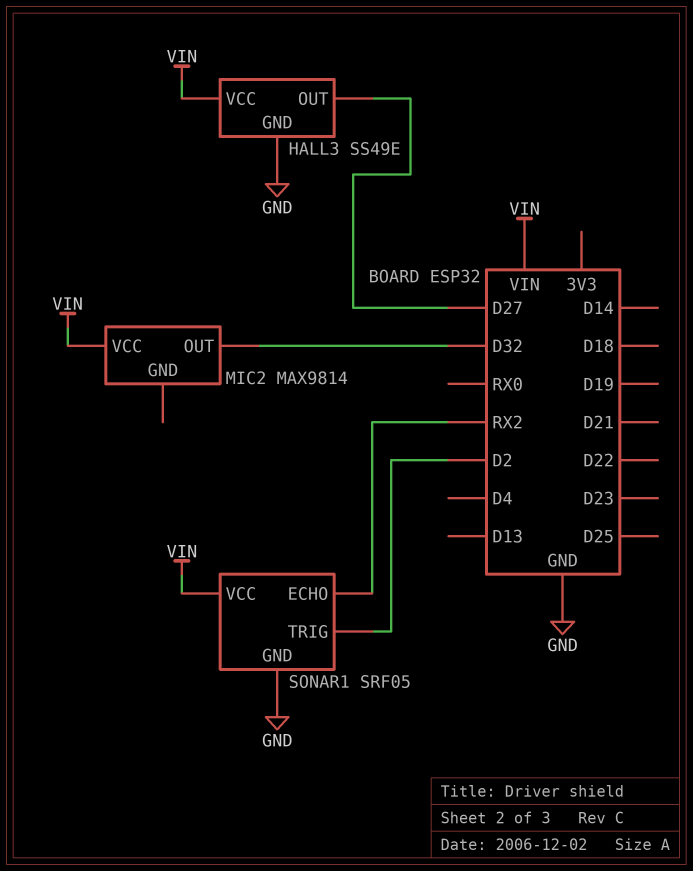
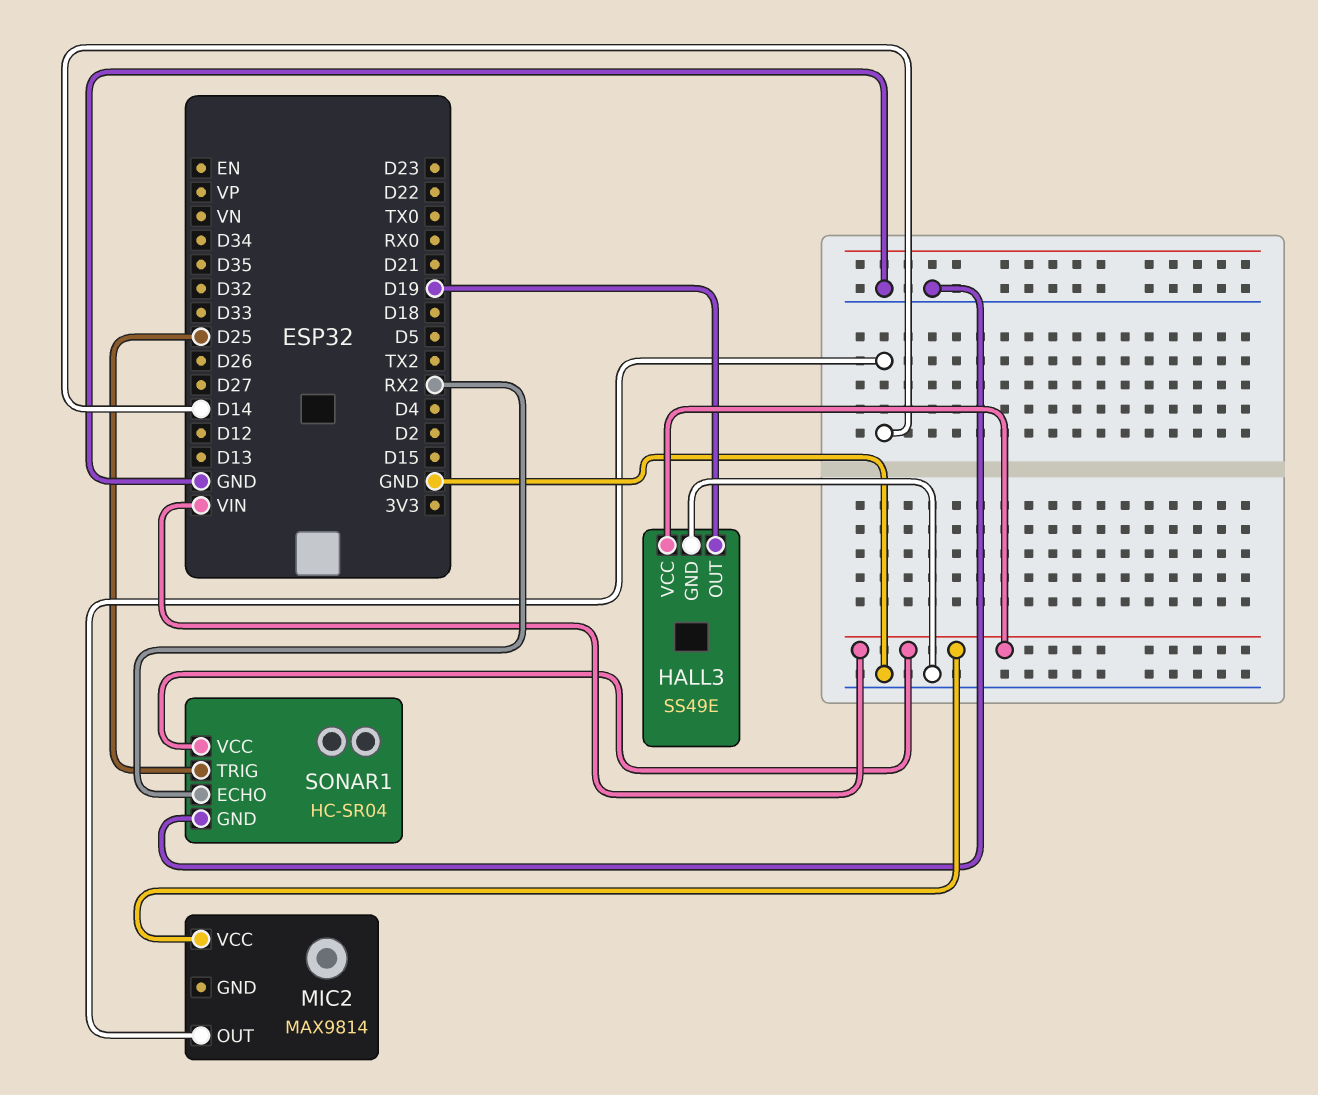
HALL3 pin OUT: D27 -> D19
MIC2 pin OUT: D32 -> D14
SONAR1: SRF05 -> HC-SR04
SONAR1 pin TRIG: D2 -> D25

